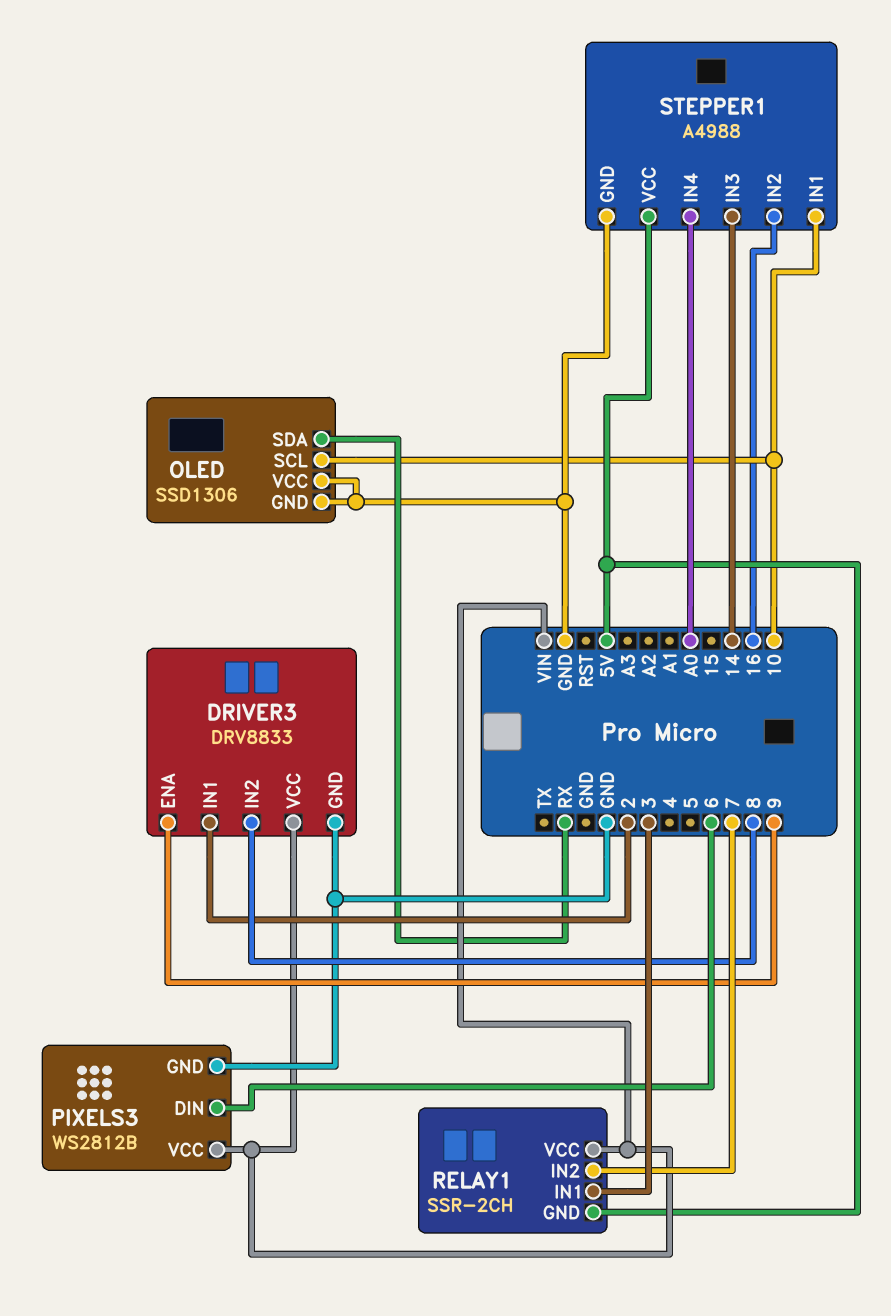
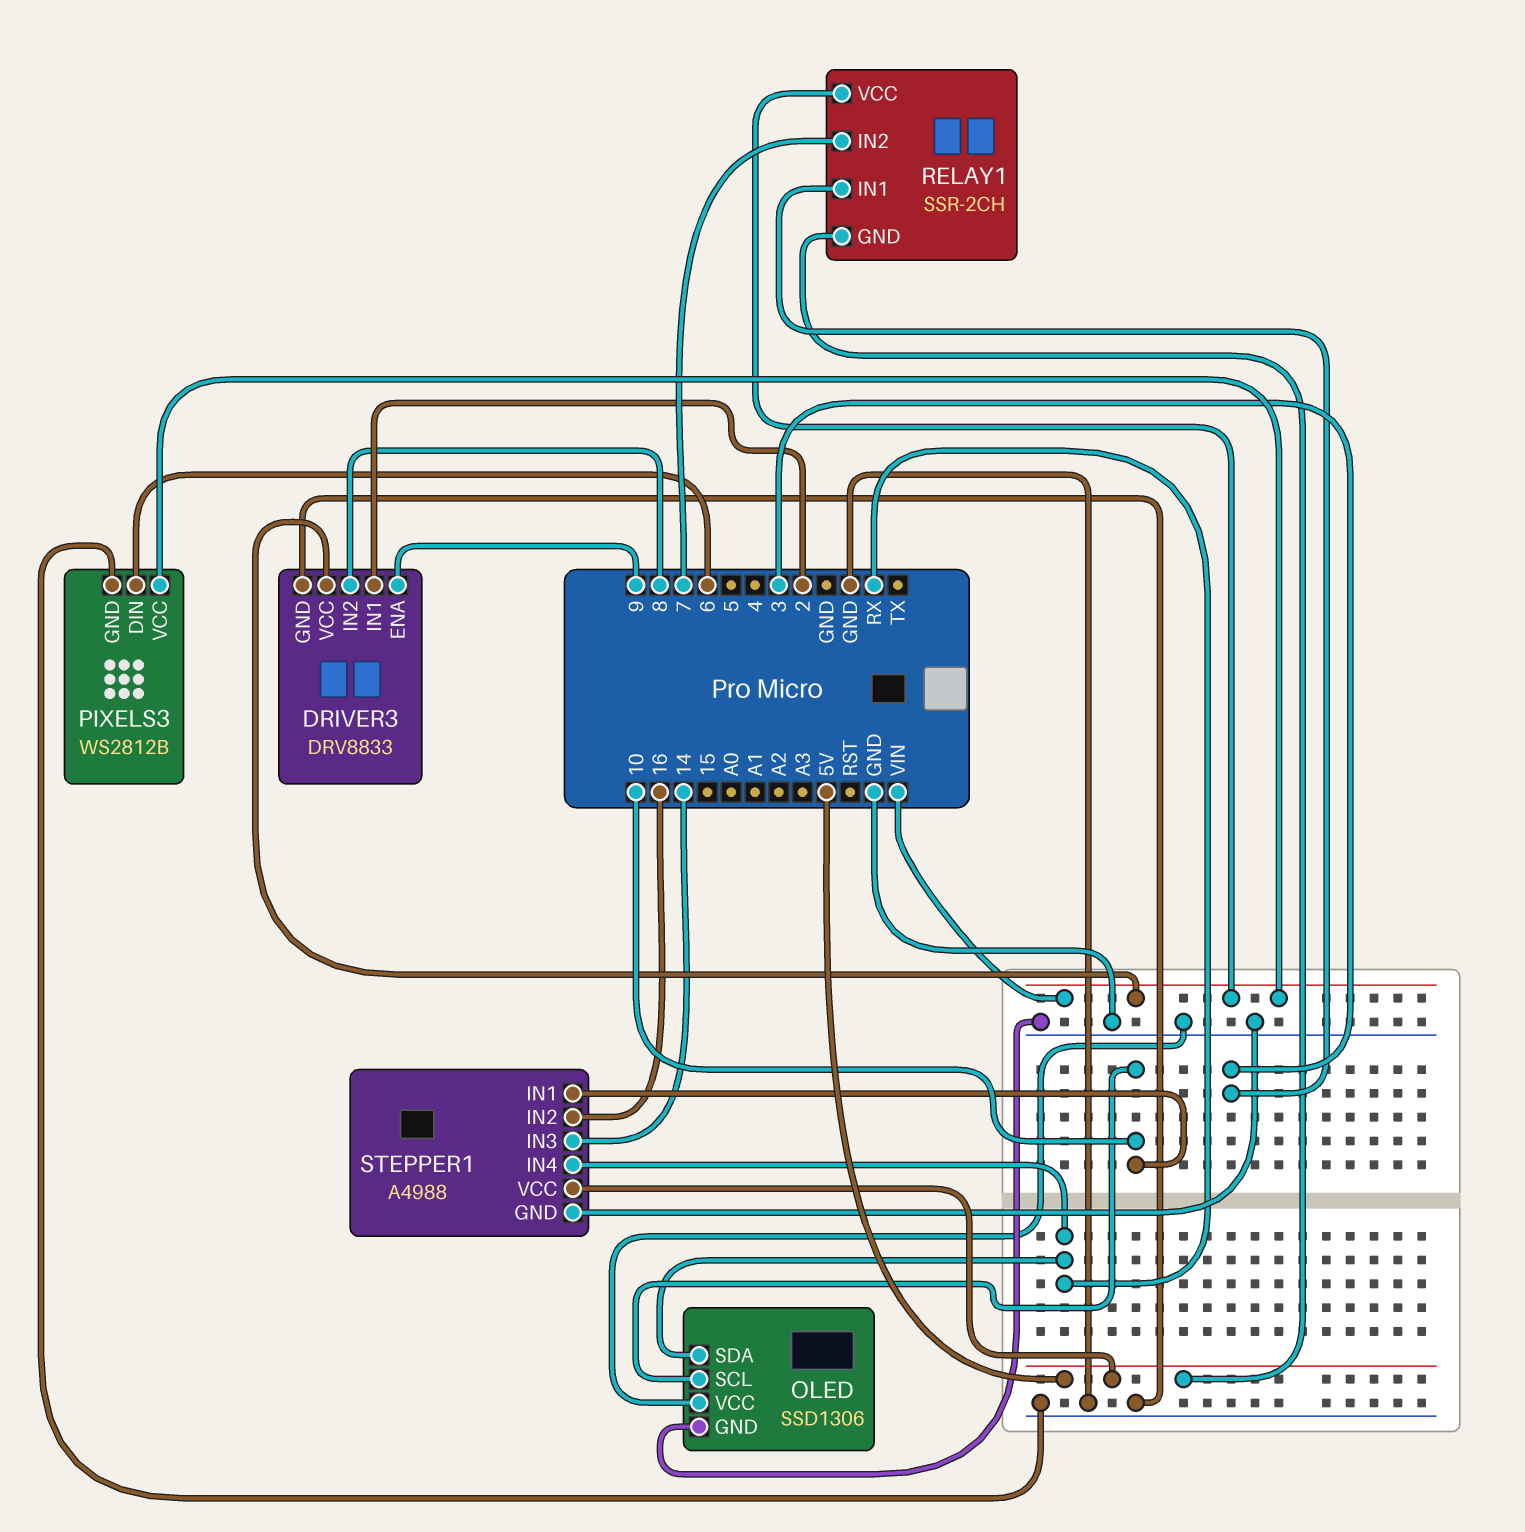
STEPPER1 pin IN4: A0 -> RX

